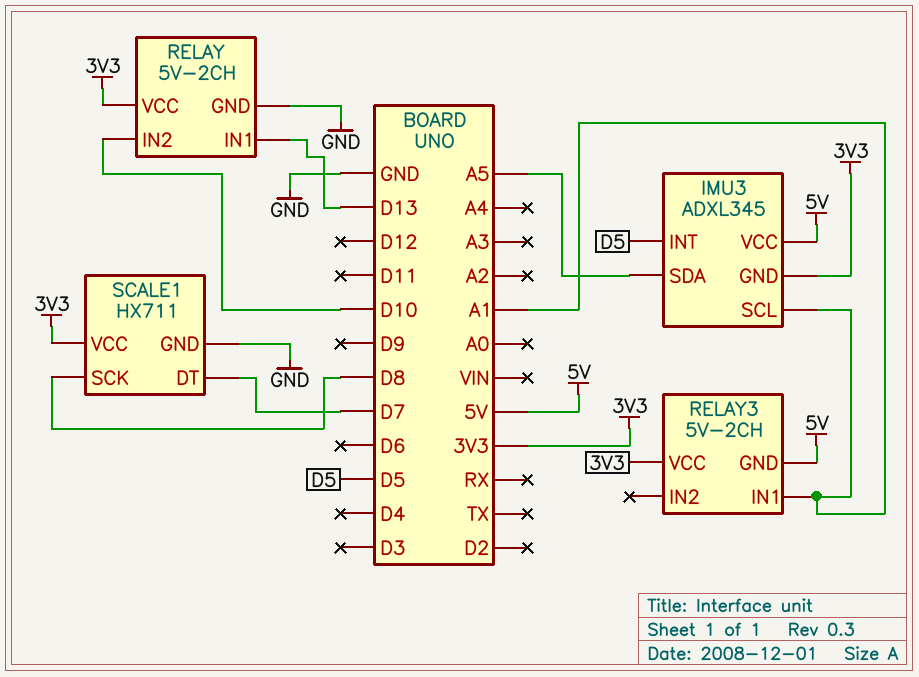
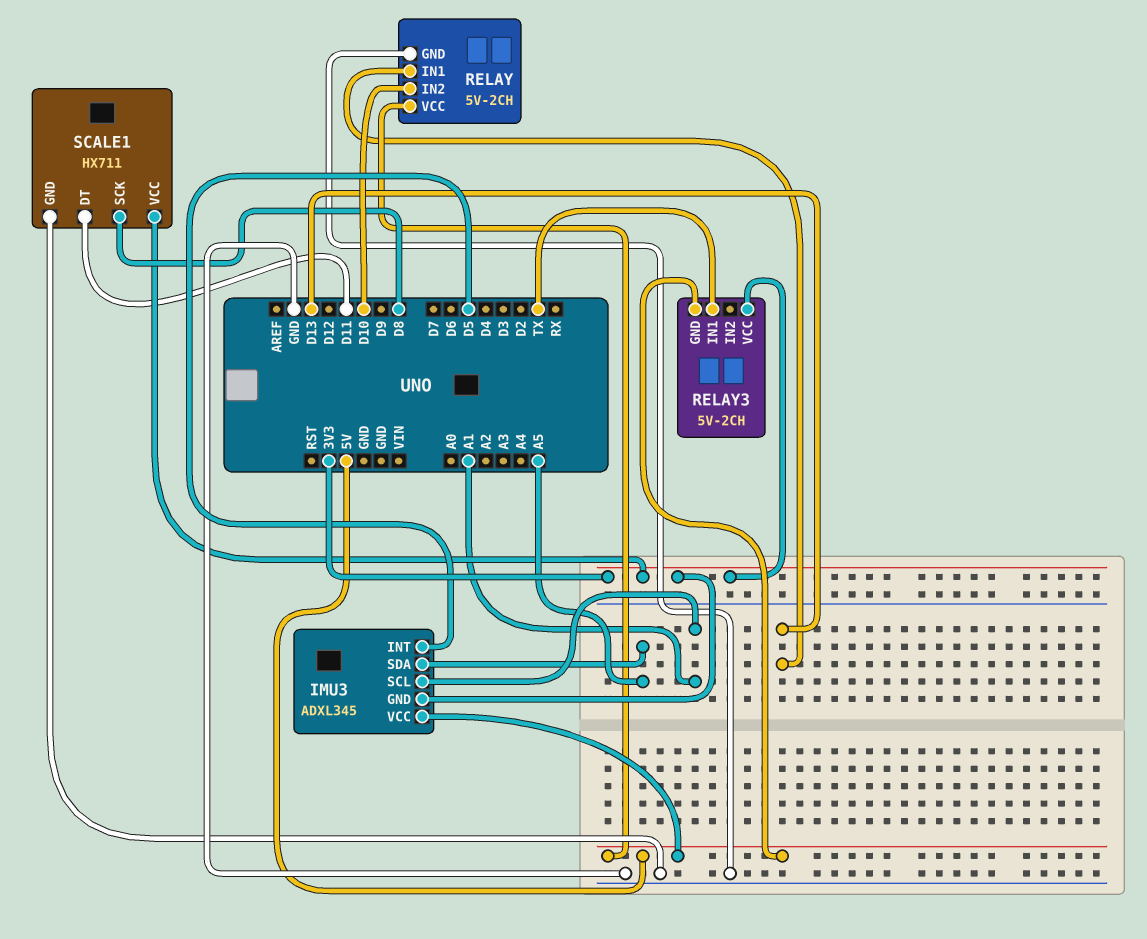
RELAY pin VCC: 3V3 -> 5V
RELAY3 pin IN1: A1 -> TX
SCALE1 pin DT: D7 -> D11

